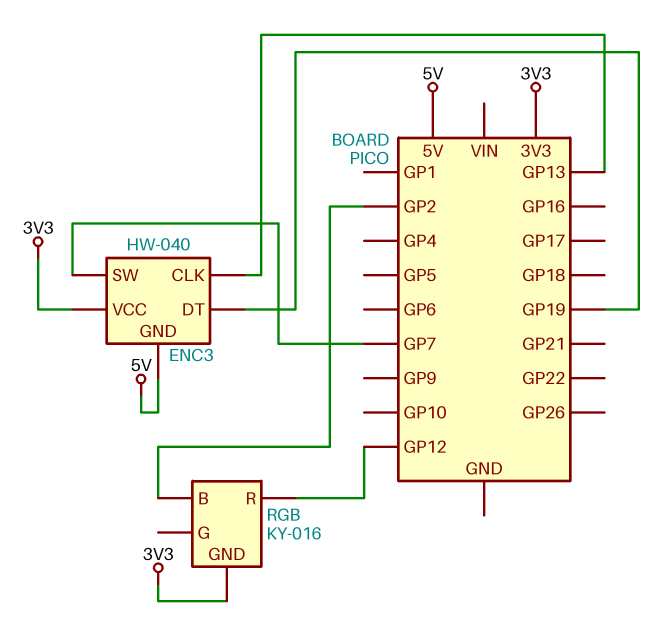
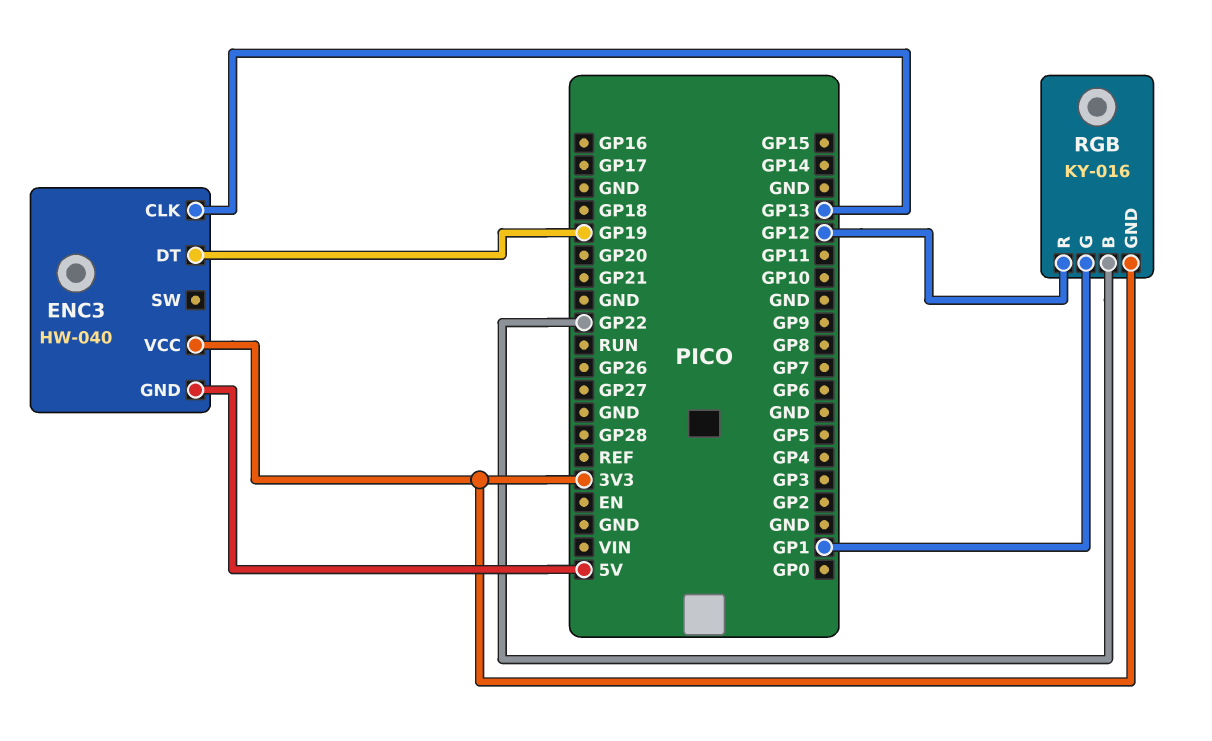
ENC3 pin SW: GP7 -> none
RGB pin B: GP2 -> GP22
RGB pin G: none -> GP1

